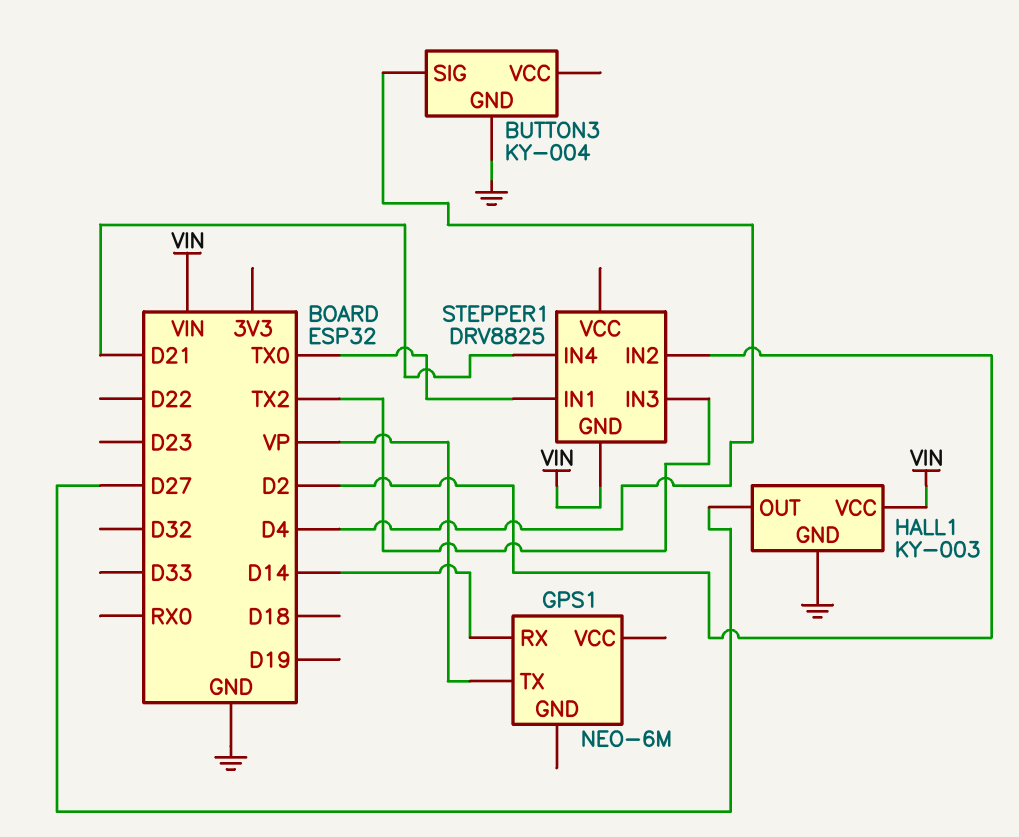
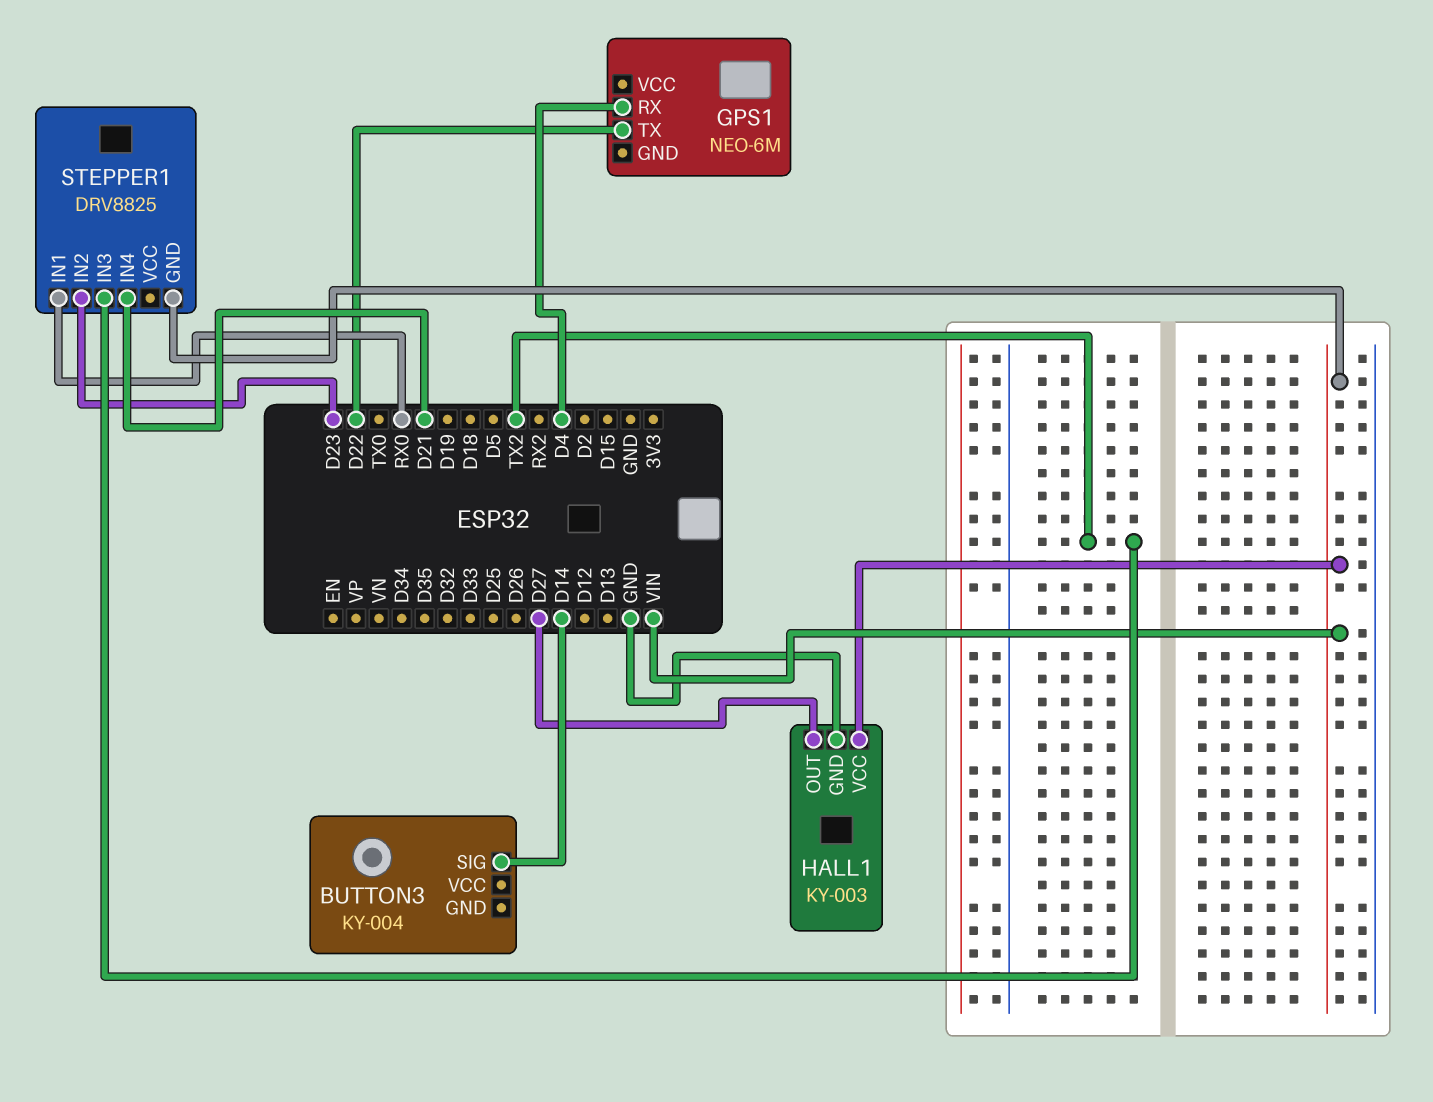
BUTTON3 pin GND: GND -> none
BUTTON3 pin SIG: D4 -> D14
GPS1 pin RX: D14 -> D4
GPS1 pin TX: VP -> D22
STEPPER1 pin IN1: TX0 -> RX0
STEPPER1 pin IN2: D2 -> D23

